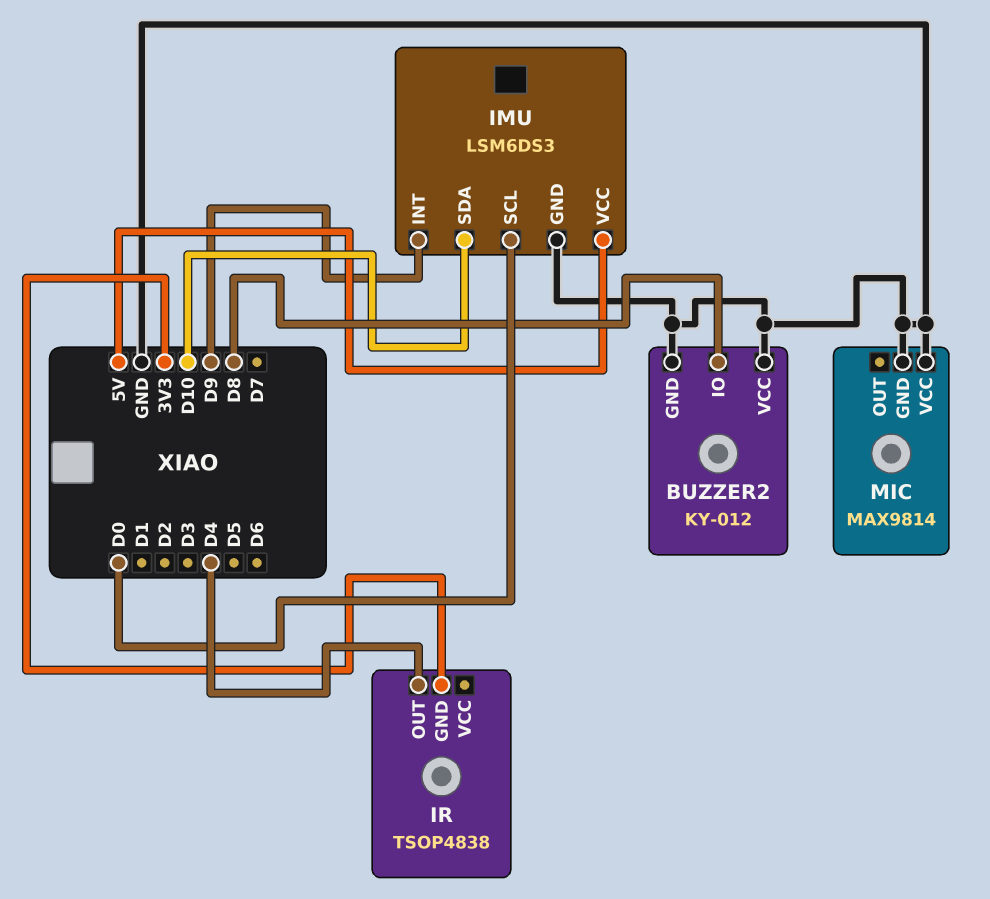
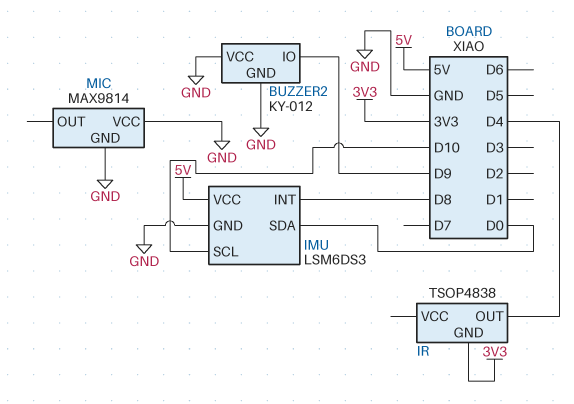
BUZZER2 pin IO: D8 -> D9
IMU pin INT: D9 -> D8
IMU pin SCL: D0 -> D10
IMU pin SDA: D10 -> D0

